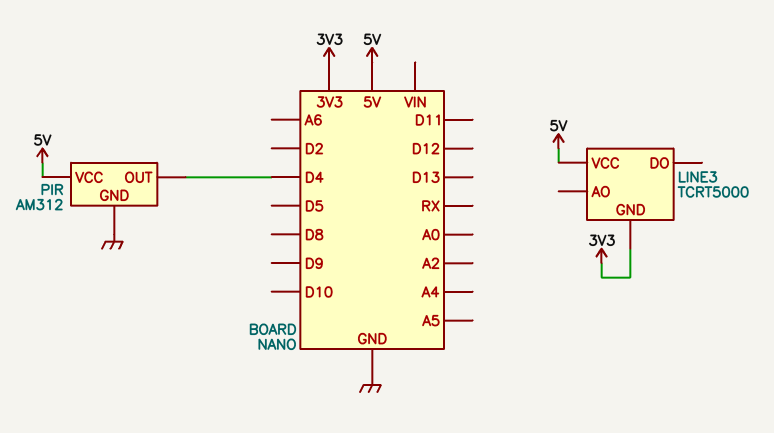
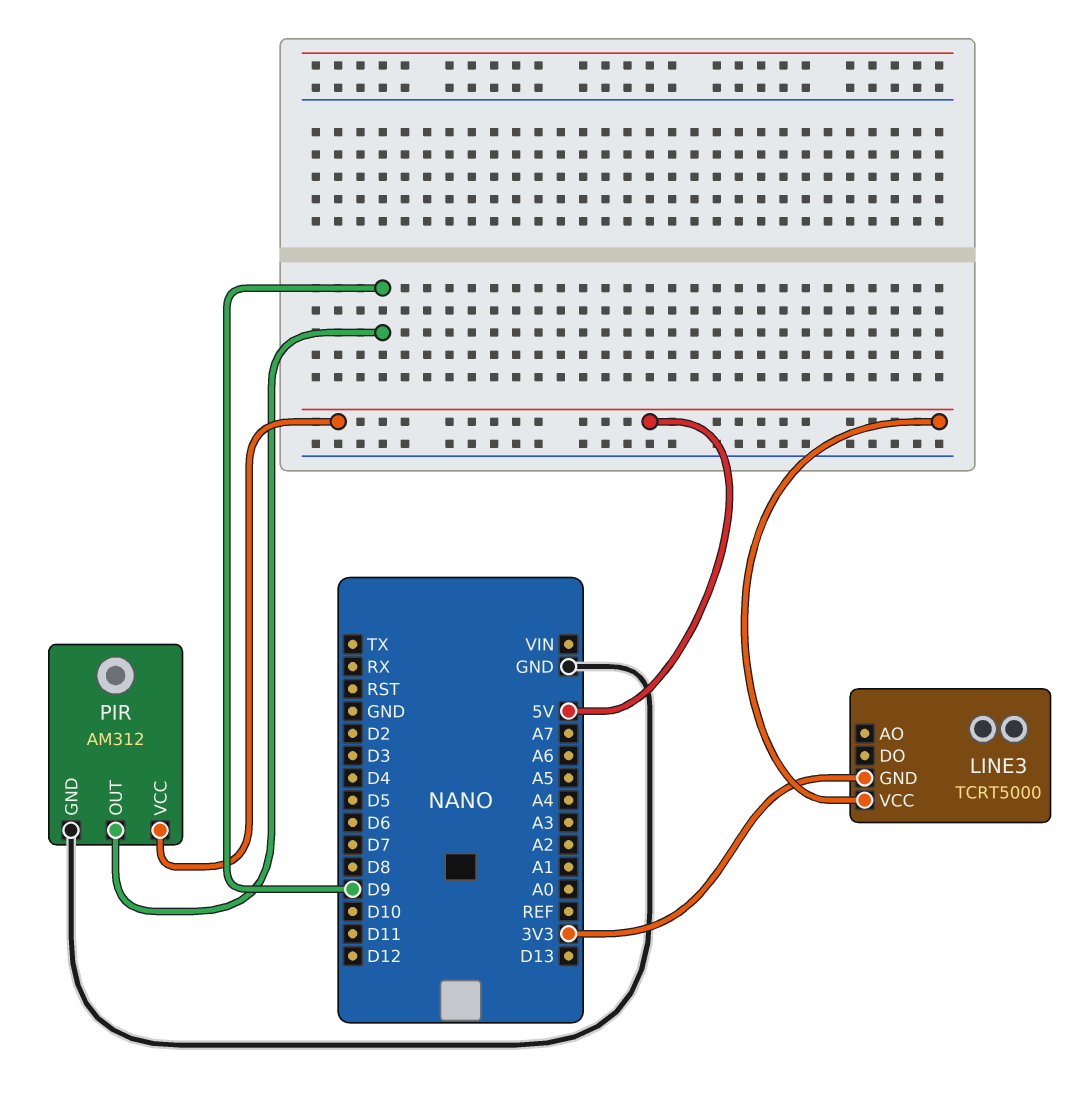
PIR pin OUT: D4 -> D9

